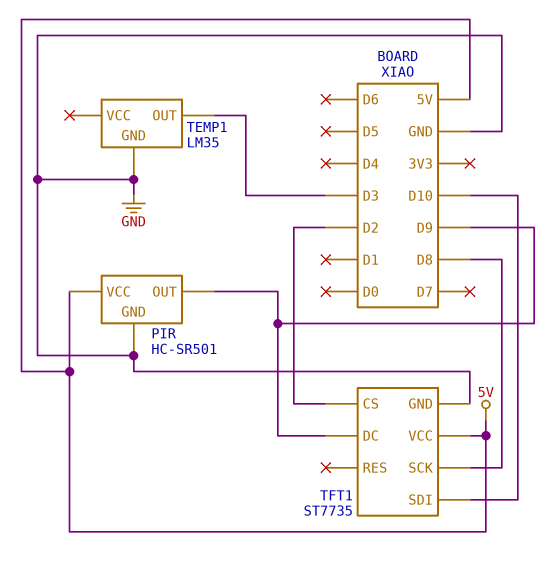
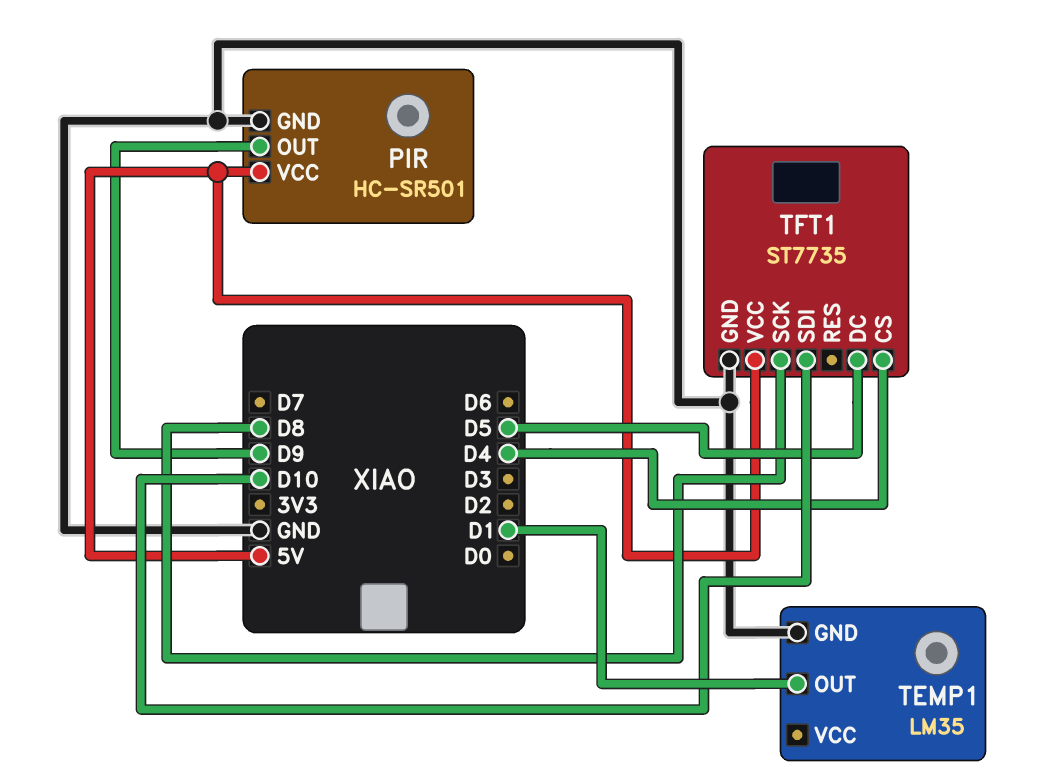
TEMP1 pin OUT: D3 -> D1
TFT1 pin CS: D2 -> D4
TFT1 pin DC: D9 -> D5

